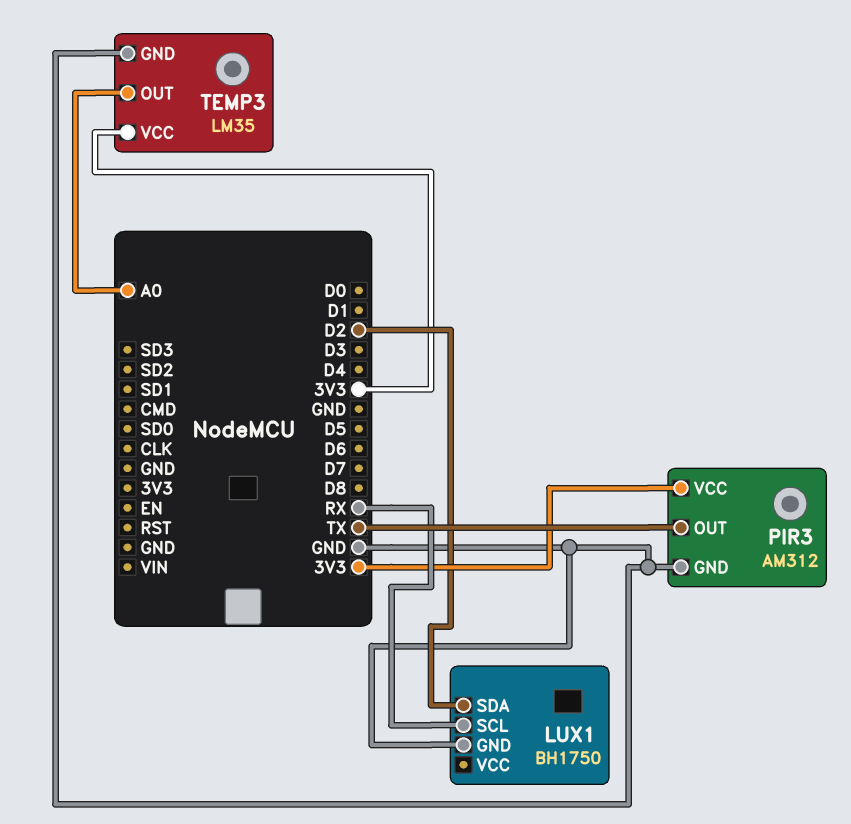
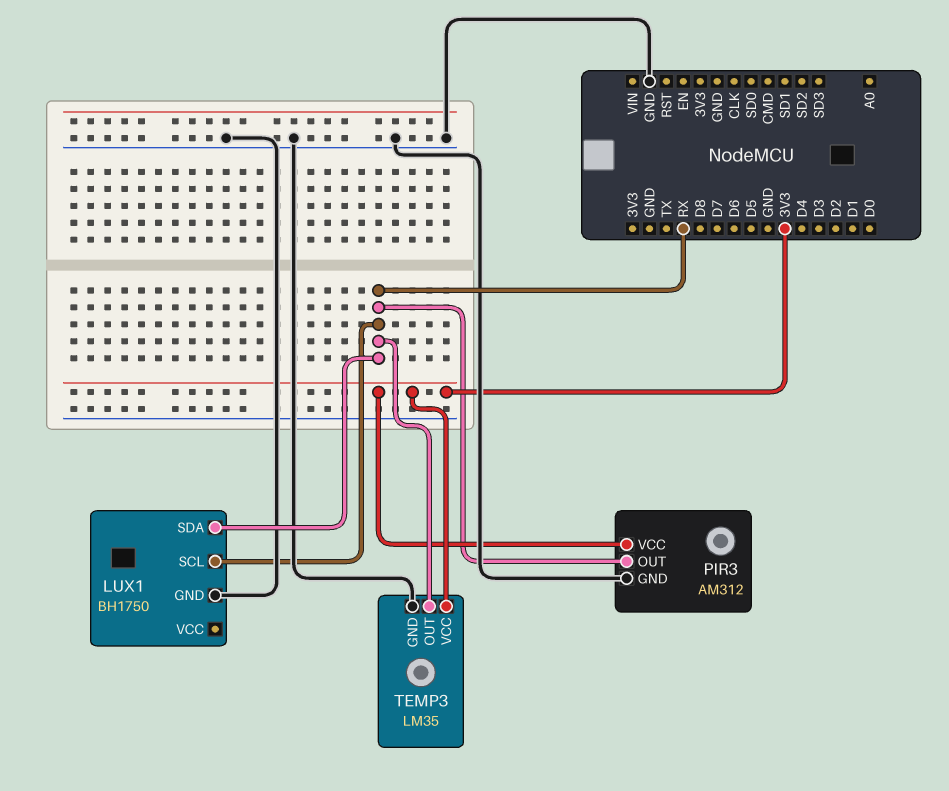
LUX1 pin SDA: D2 -> RX
PIR3 pin OUT: TX -> RX
TEMP3 pin OUT: A0 -> RX

